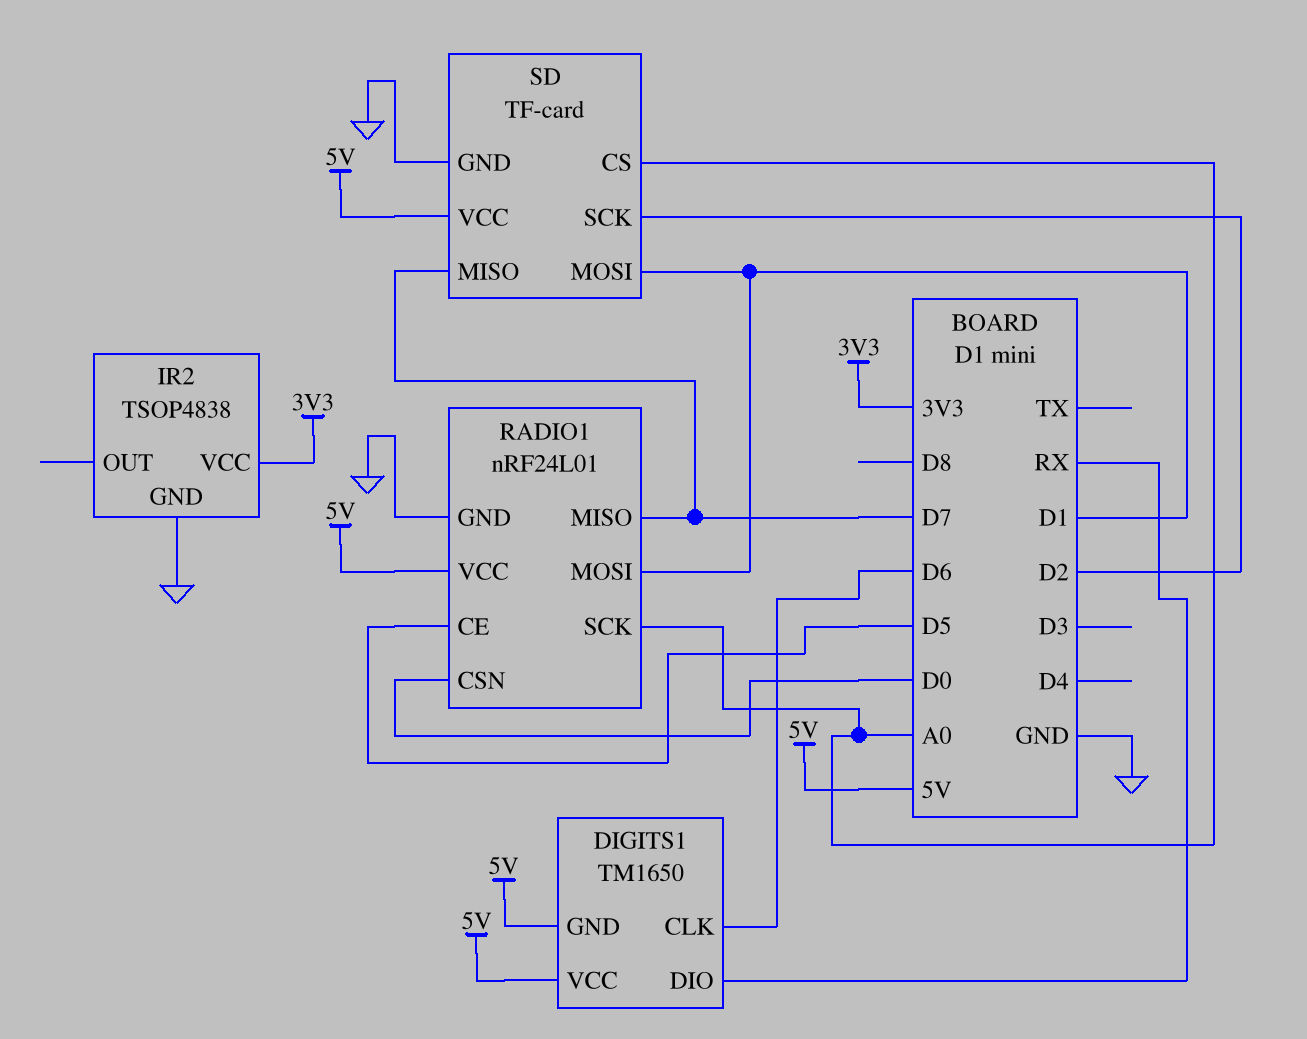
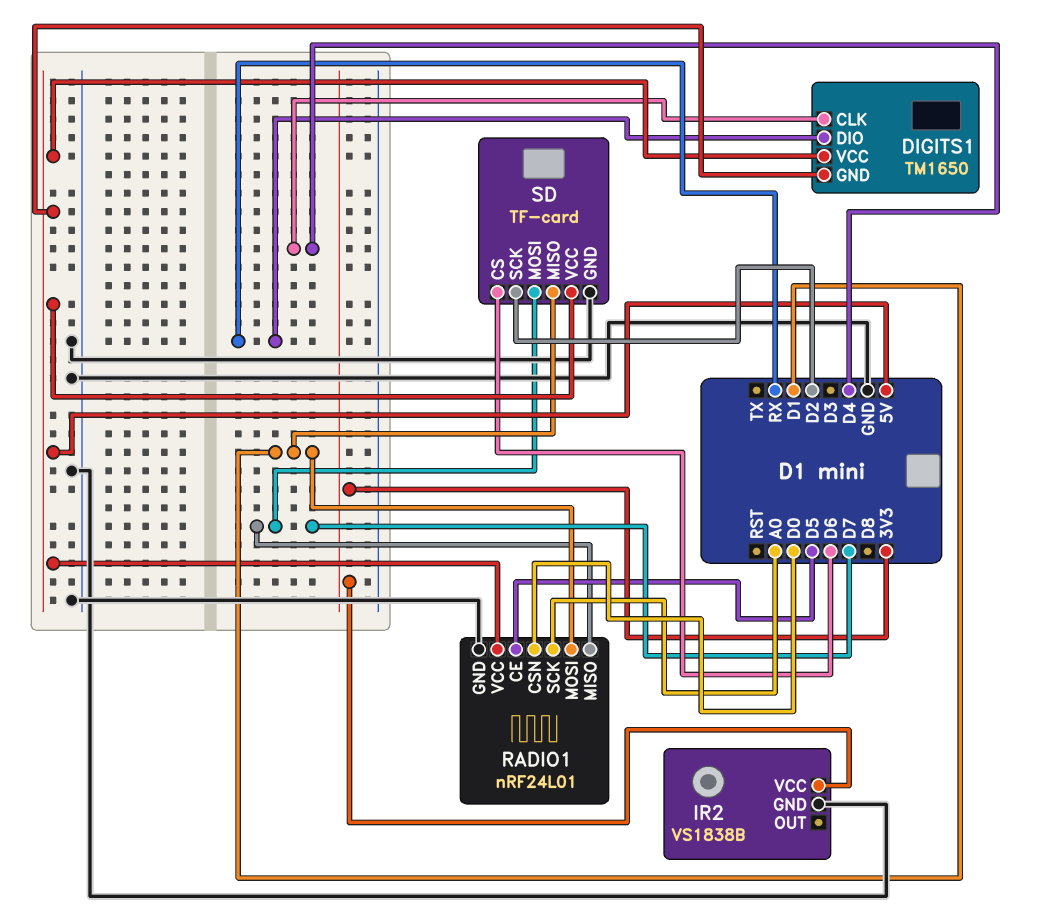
DIGITS1 pin CLK: D6 -> D4
IR2: TSOP4838 -> VS1838B
SD pin CS: A0 -> D6
SD pin MISO: D7 -> D1
SD pin MOSI: D1 -> D7

